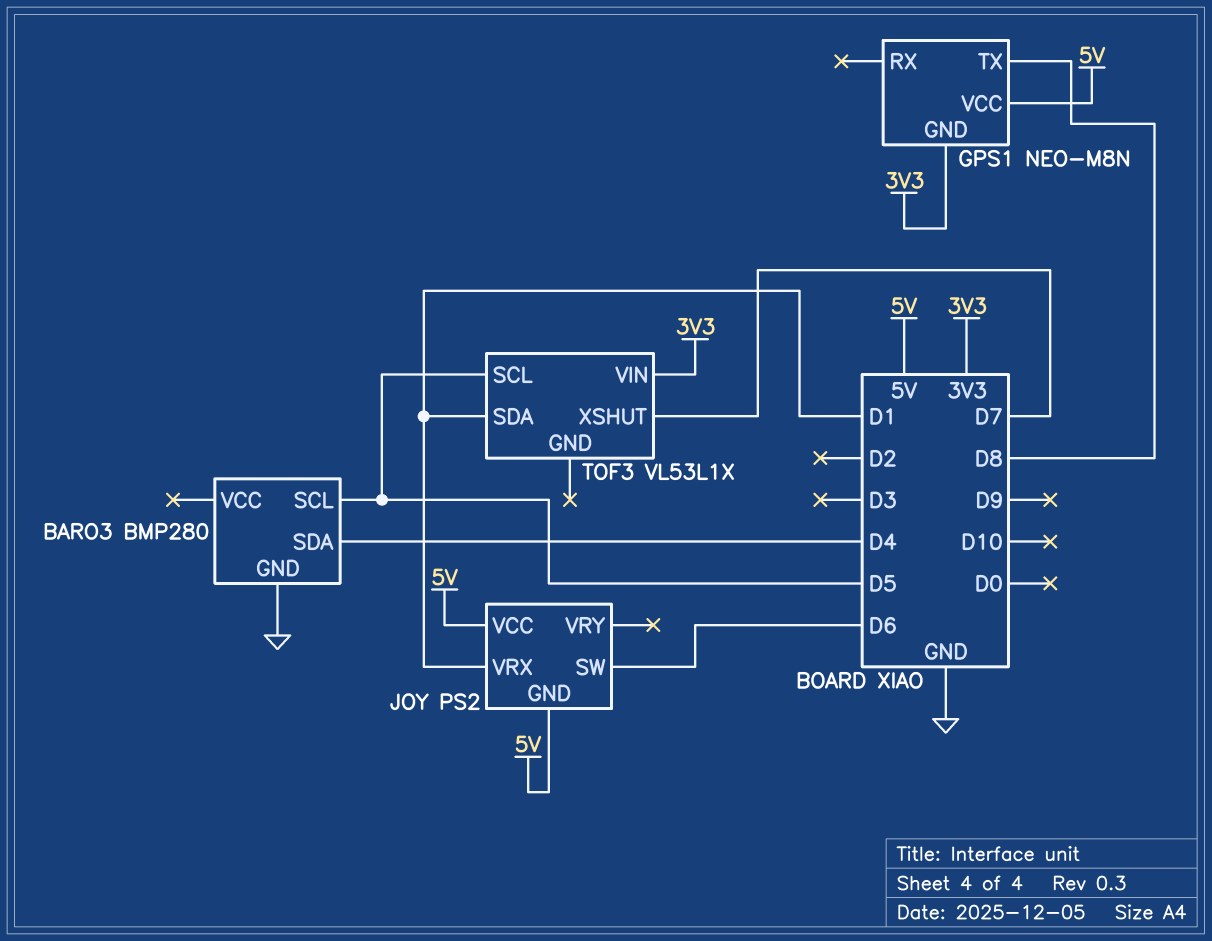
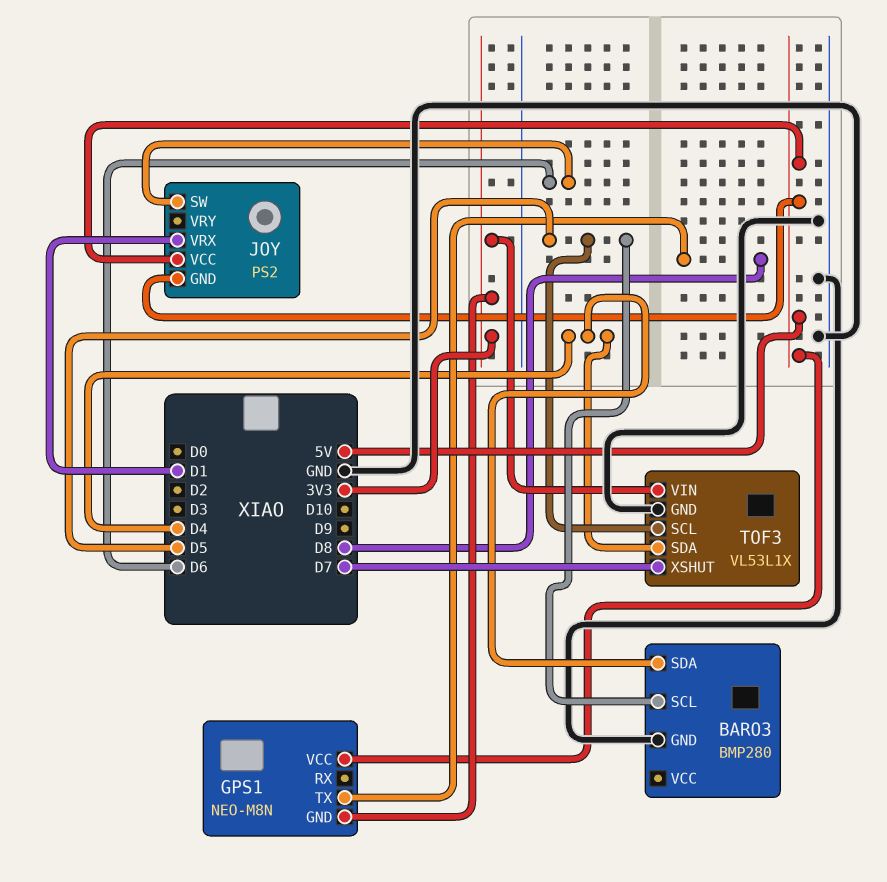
TOF3 pin GND: none -> GND
TOF3 pin SDA: D1 -> D4

